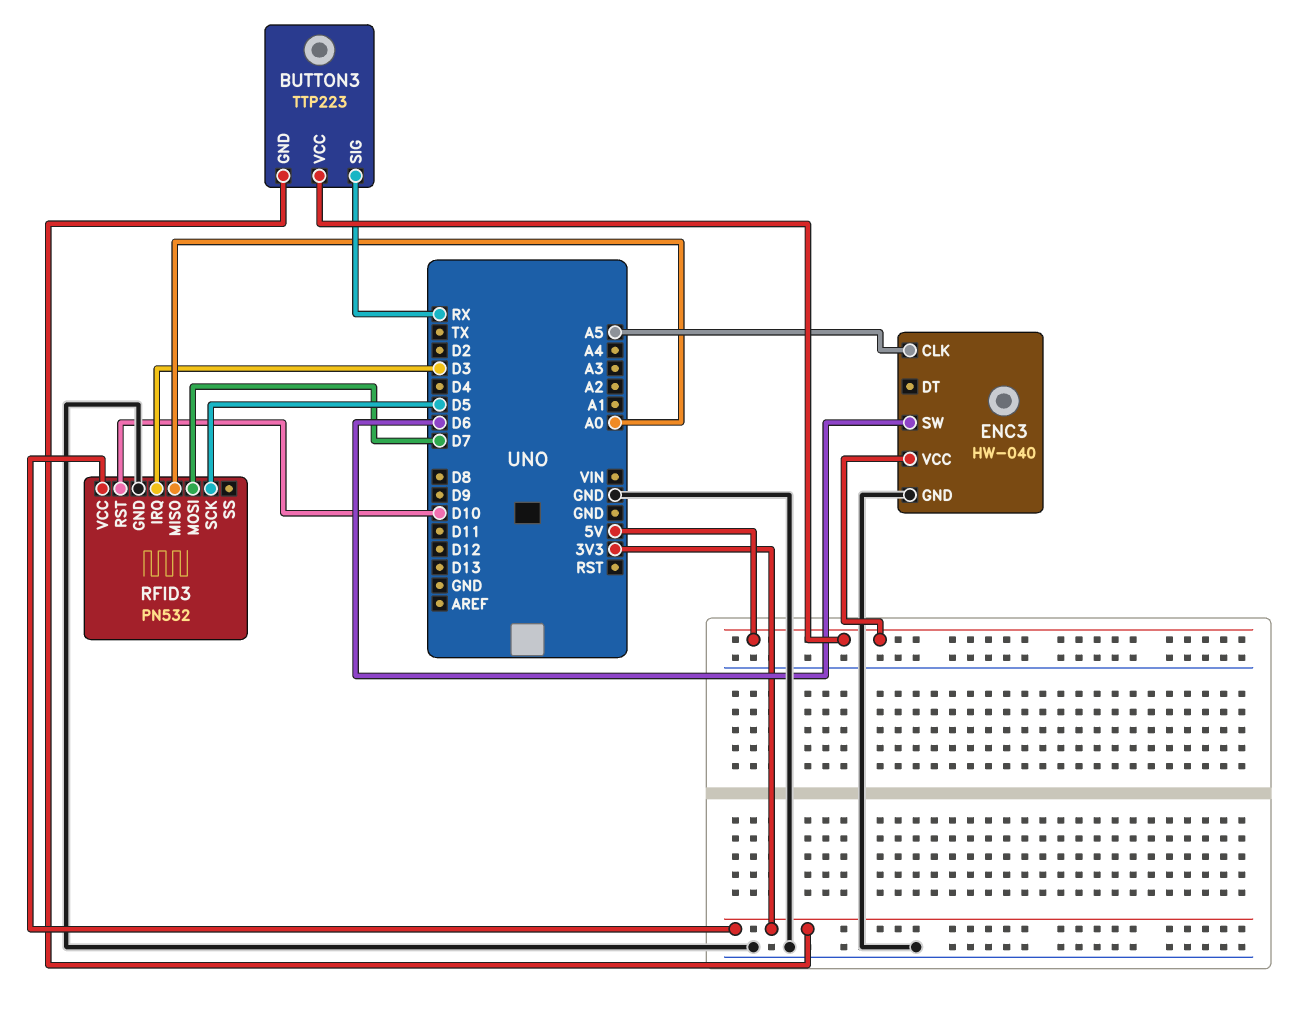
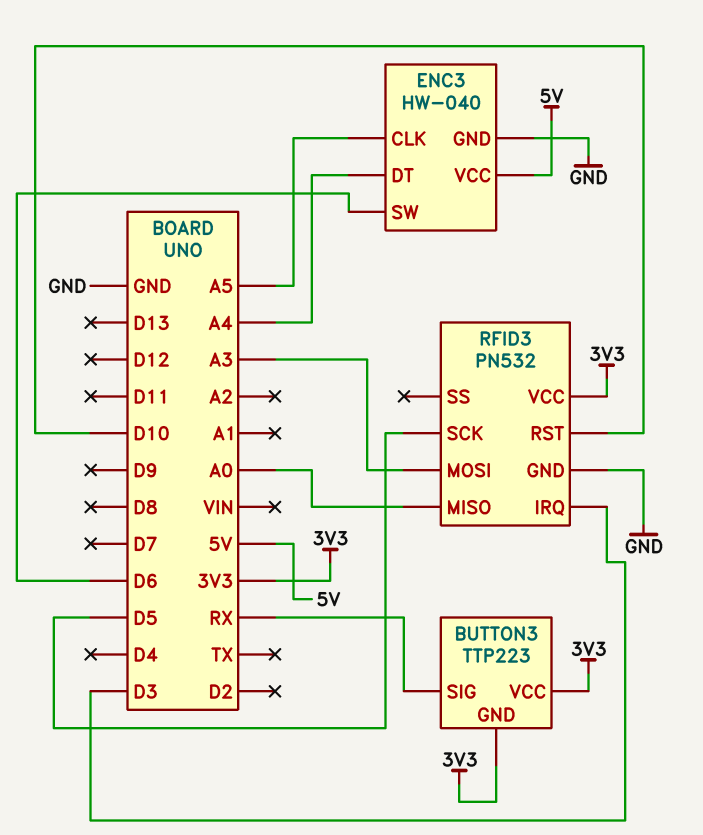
BUTTON3 pin VCC: 5V -> 3V3
ENC3 pin DT: none -> A4
RFID3 pin MOSI: D7 -> A3

